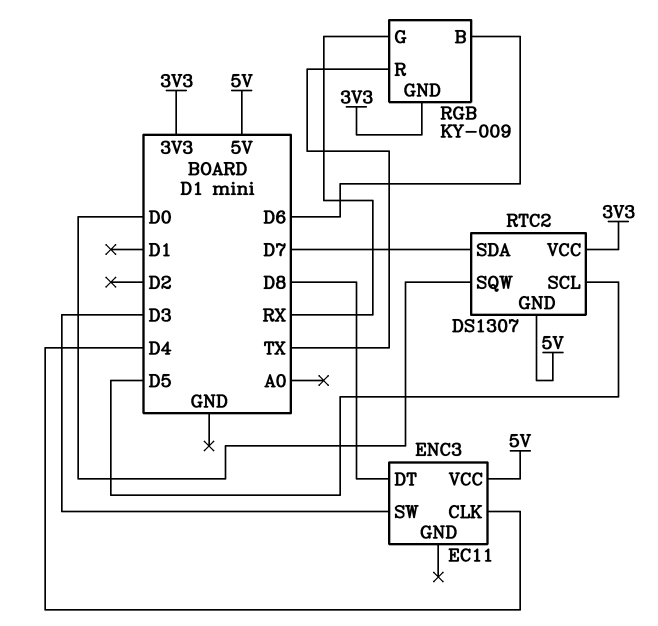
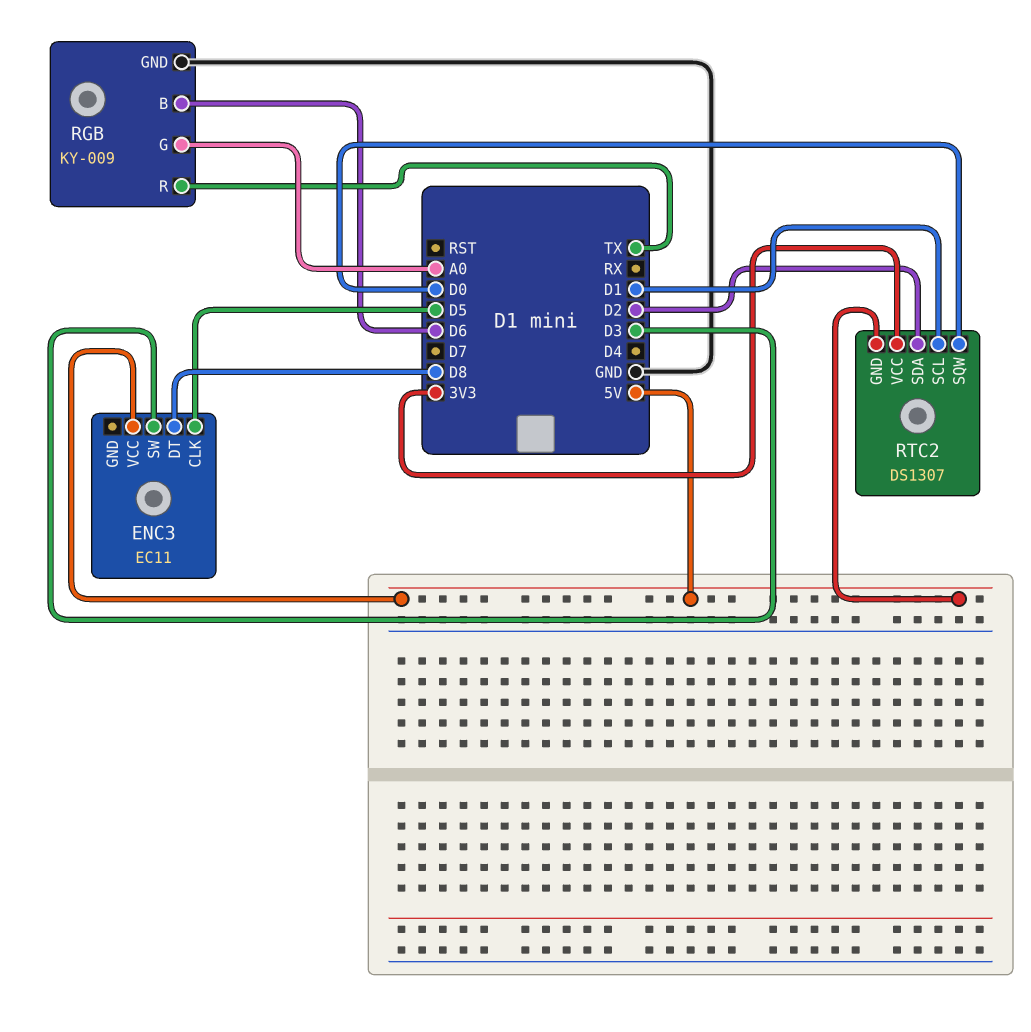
ENC3 pin CLK: D4 -> D5
RGB pin G: RX -> A0
RGB pin GND: 3V3 -> GND
RTC2 pin SCL: D5 -> D1
RTC2 pin SDA: D7 -> D2

